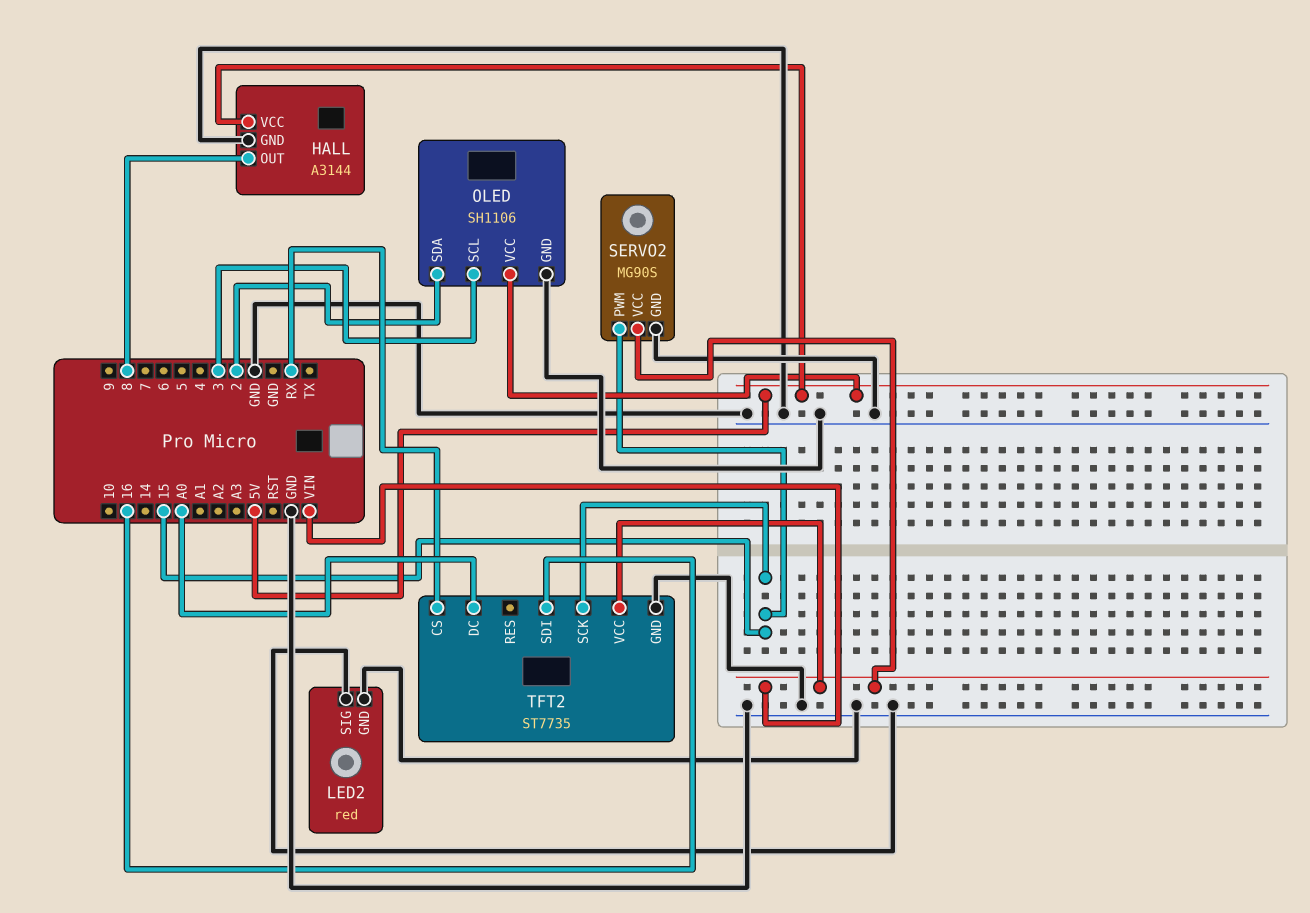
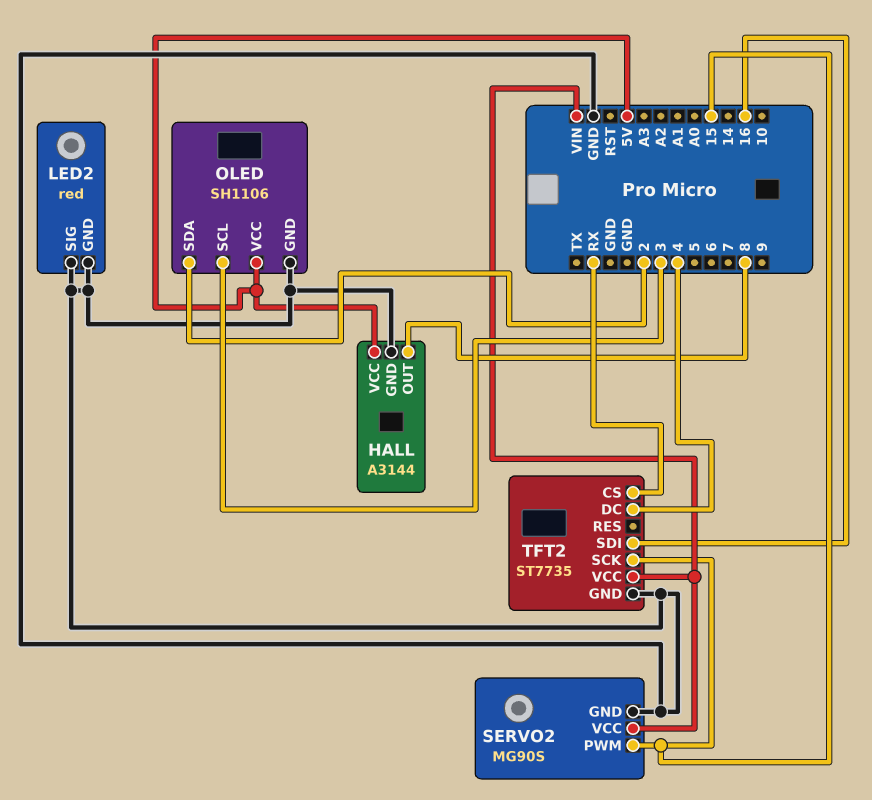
TFT2 pin DC: A0 -> 4

